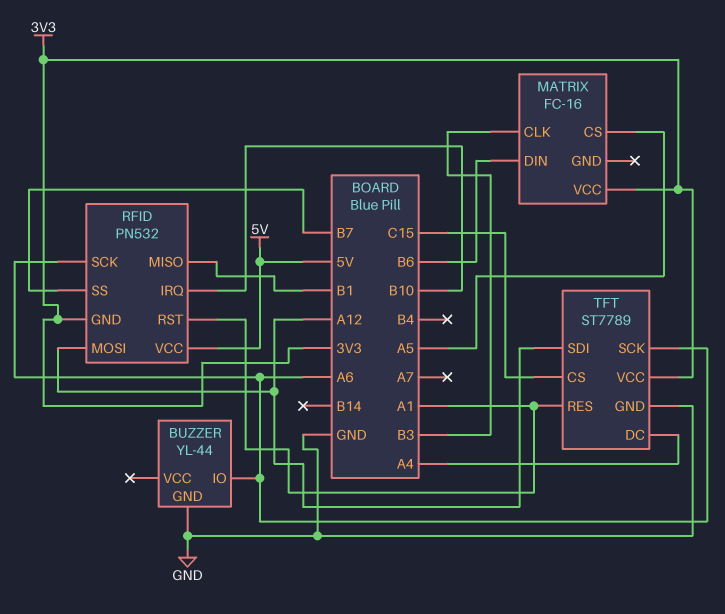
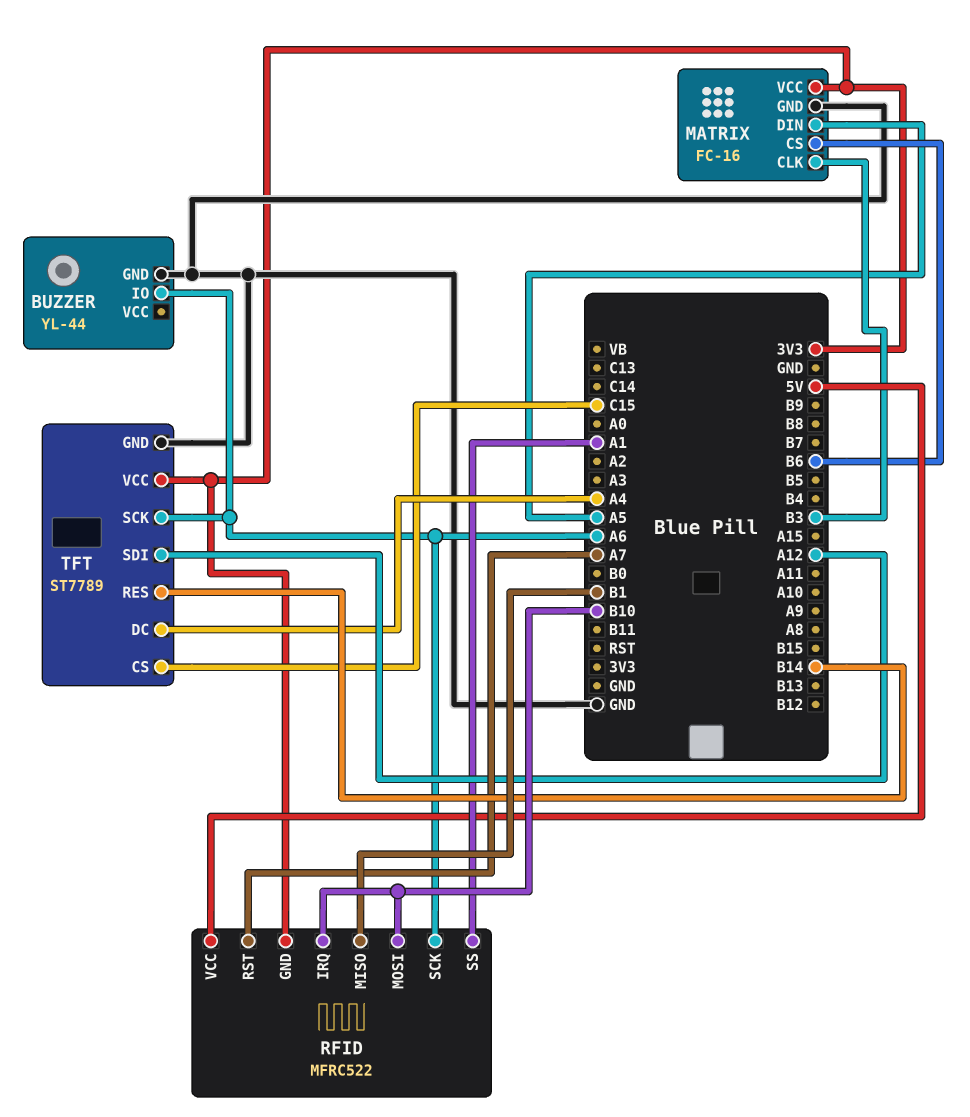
MATRIX pin CS: A5 -> B6
MATRIX pin DIN: B6 -> A5
MATRIX pin GND: none -> GND
RFID: PN532 -> MFRC522
RFID pin MOSI: A12 -> B10
RFID pin RST: A1 -> A7
RFID pin SS: B7 -> A1
TFT pin RES: A1 -> B14

